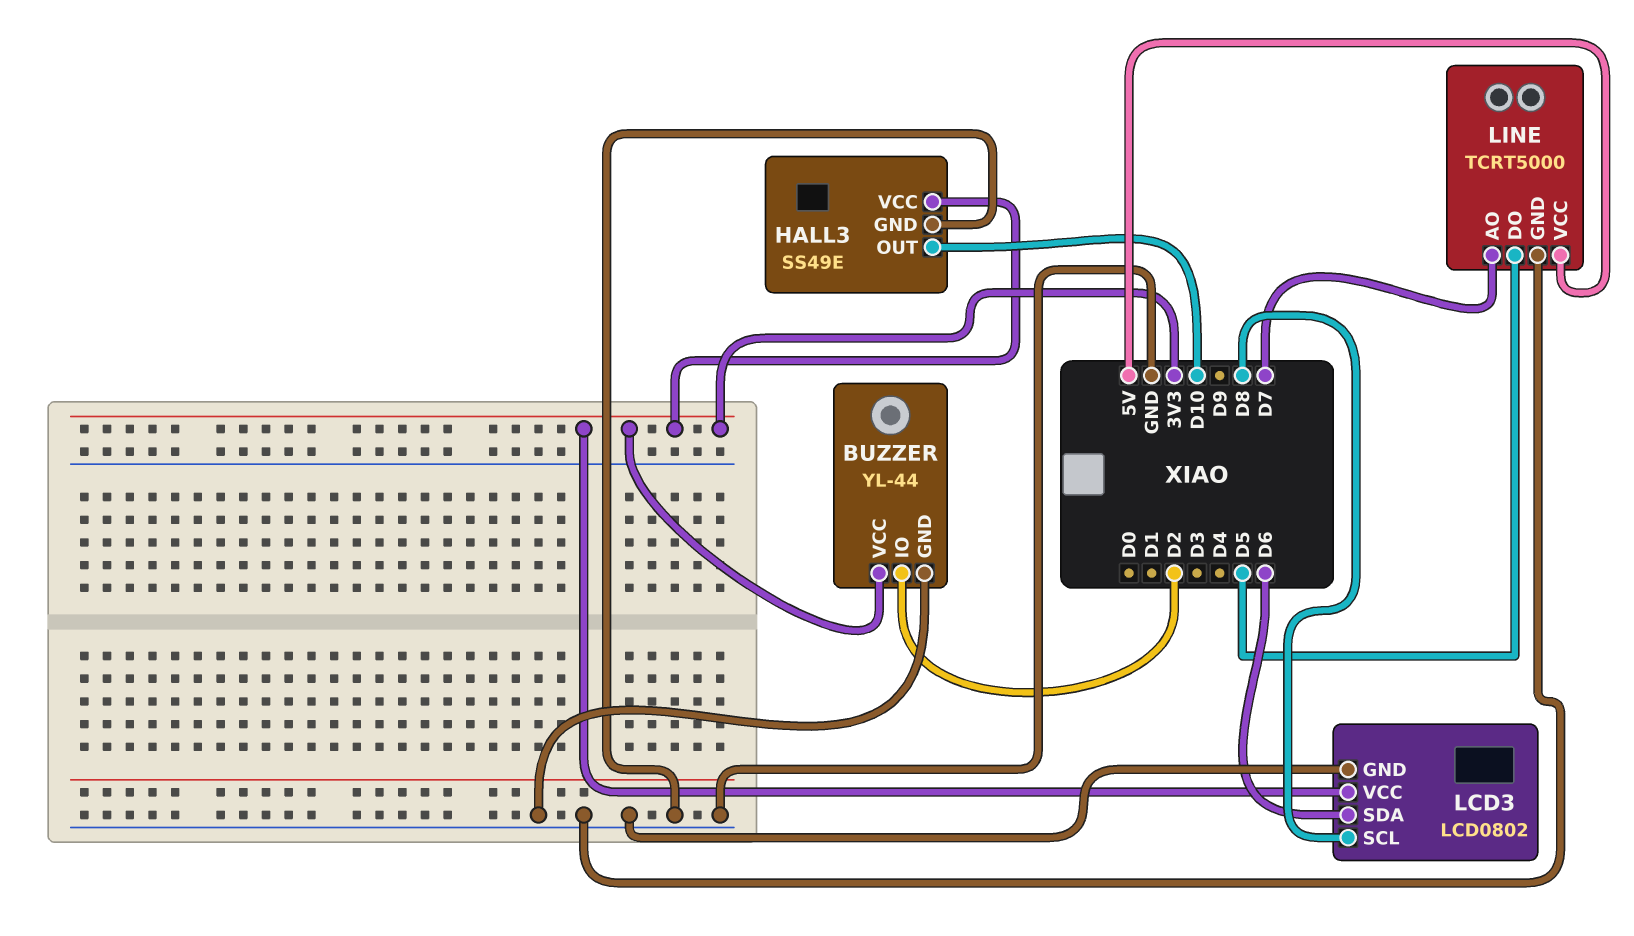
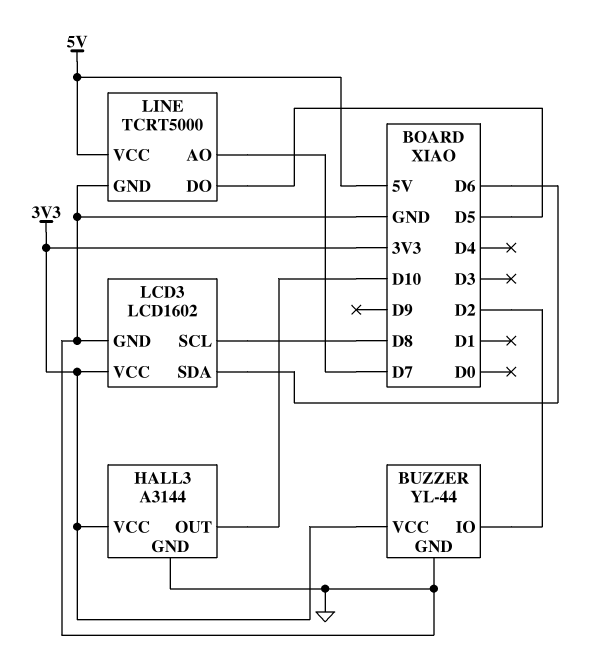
HALL3: SS49E -> A3144
LCD3: LCD0802 -> LCD1602

